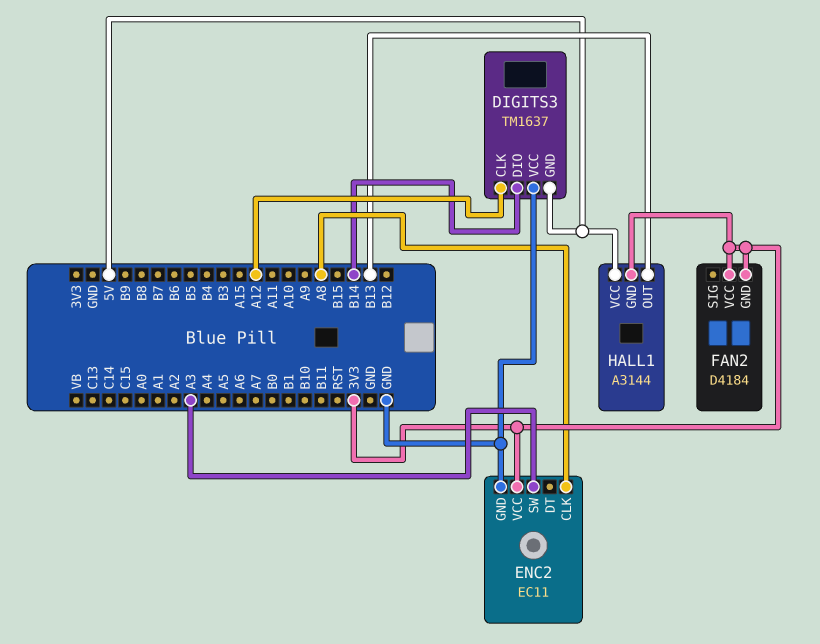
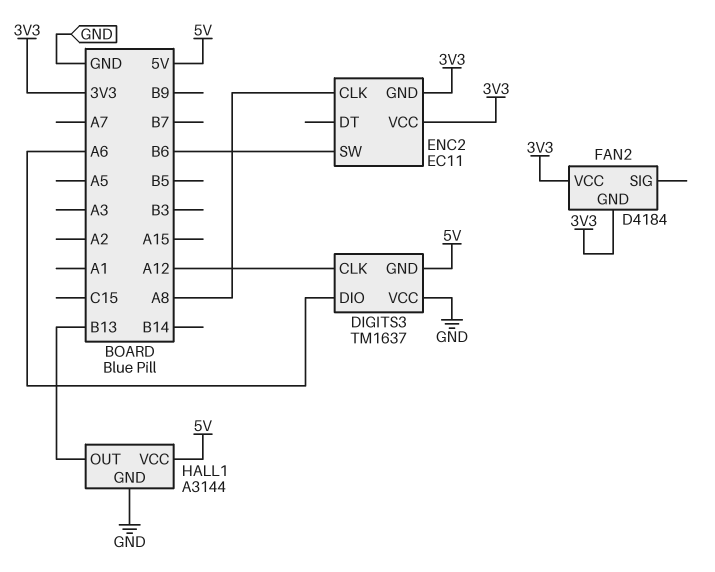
DIGITS3 pin DIO: B14 -> A6
ENC2 pin GND: GND -> 3V3
ENC2 pin SW: A3 -> B6
HALL1 pin GND: 3V3 -> GND

